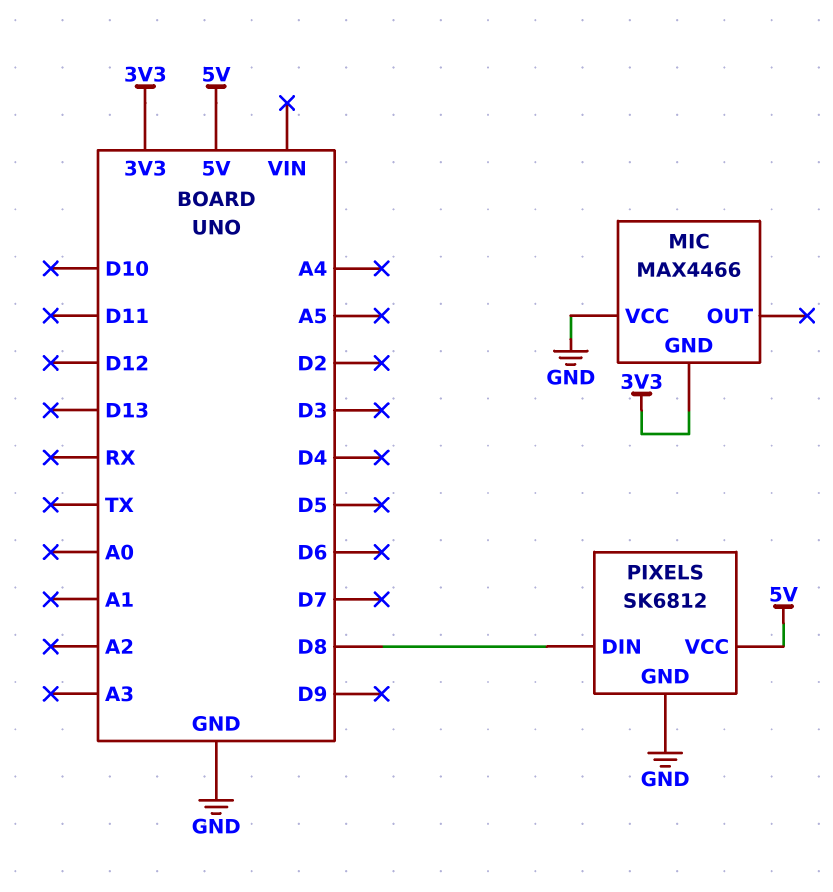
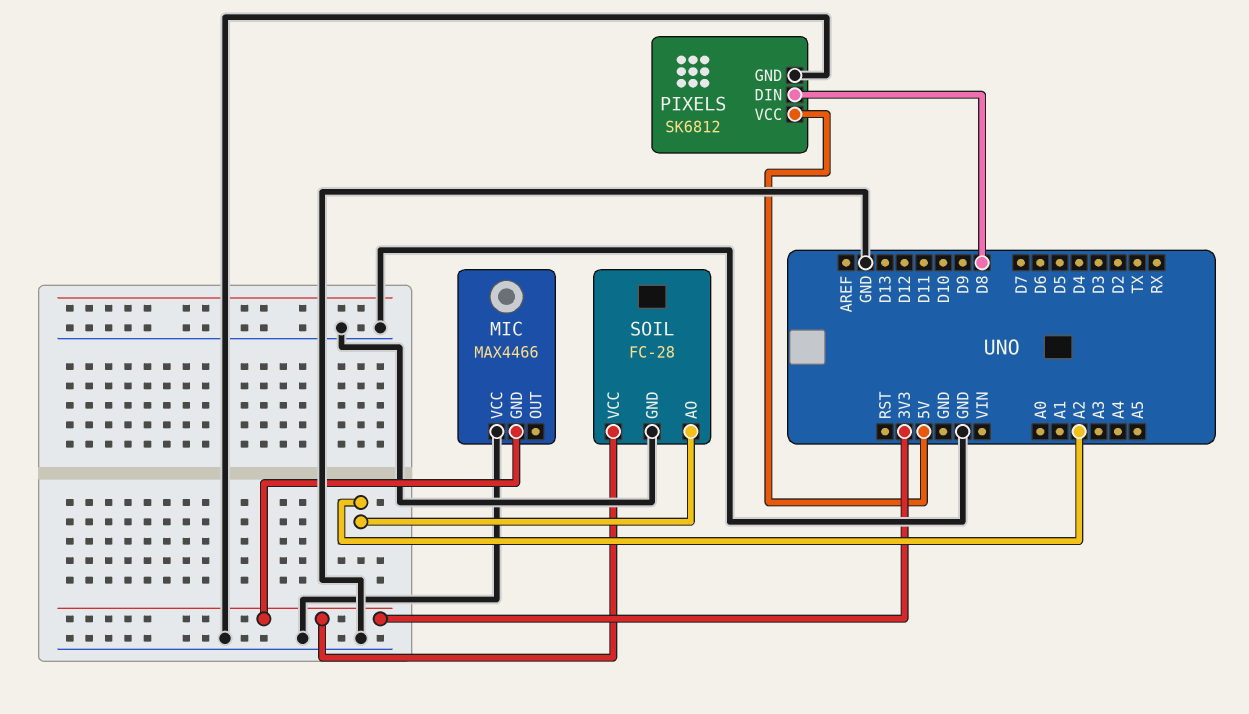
SOIL: none -> FC-28
SOIL pin AO: none -> A2
SOIL pin GND: none -> GND
SOIL pin VCC: none -> 3V3

